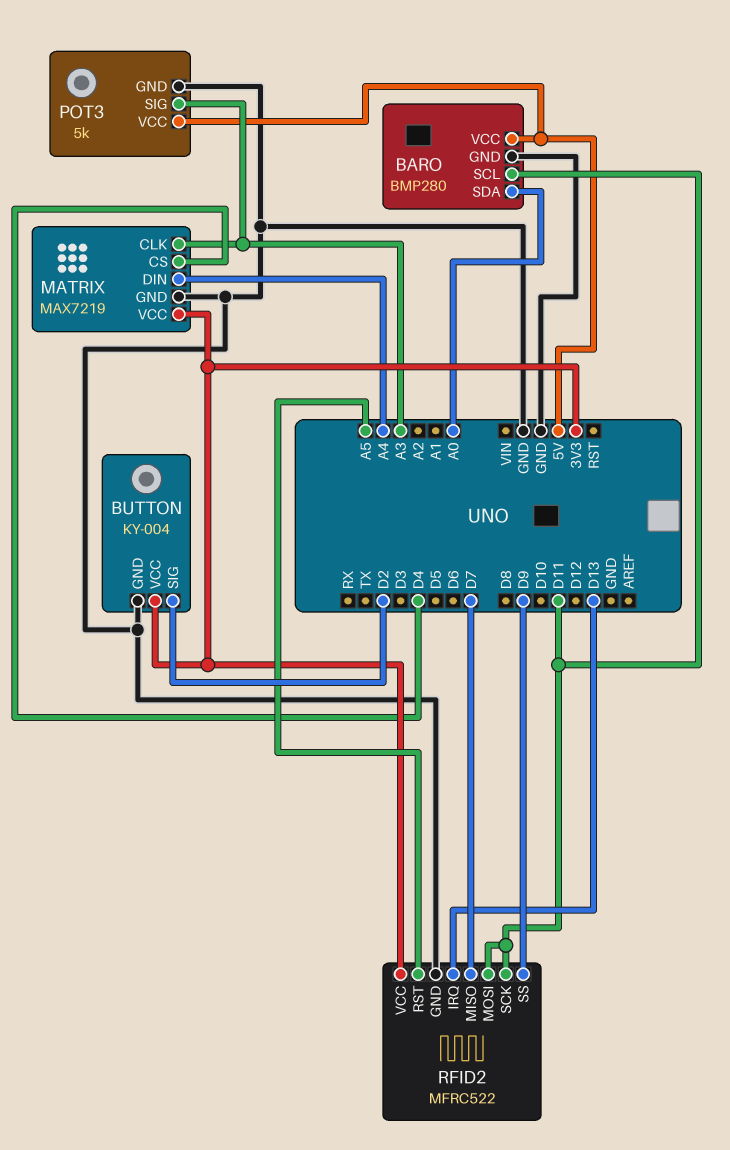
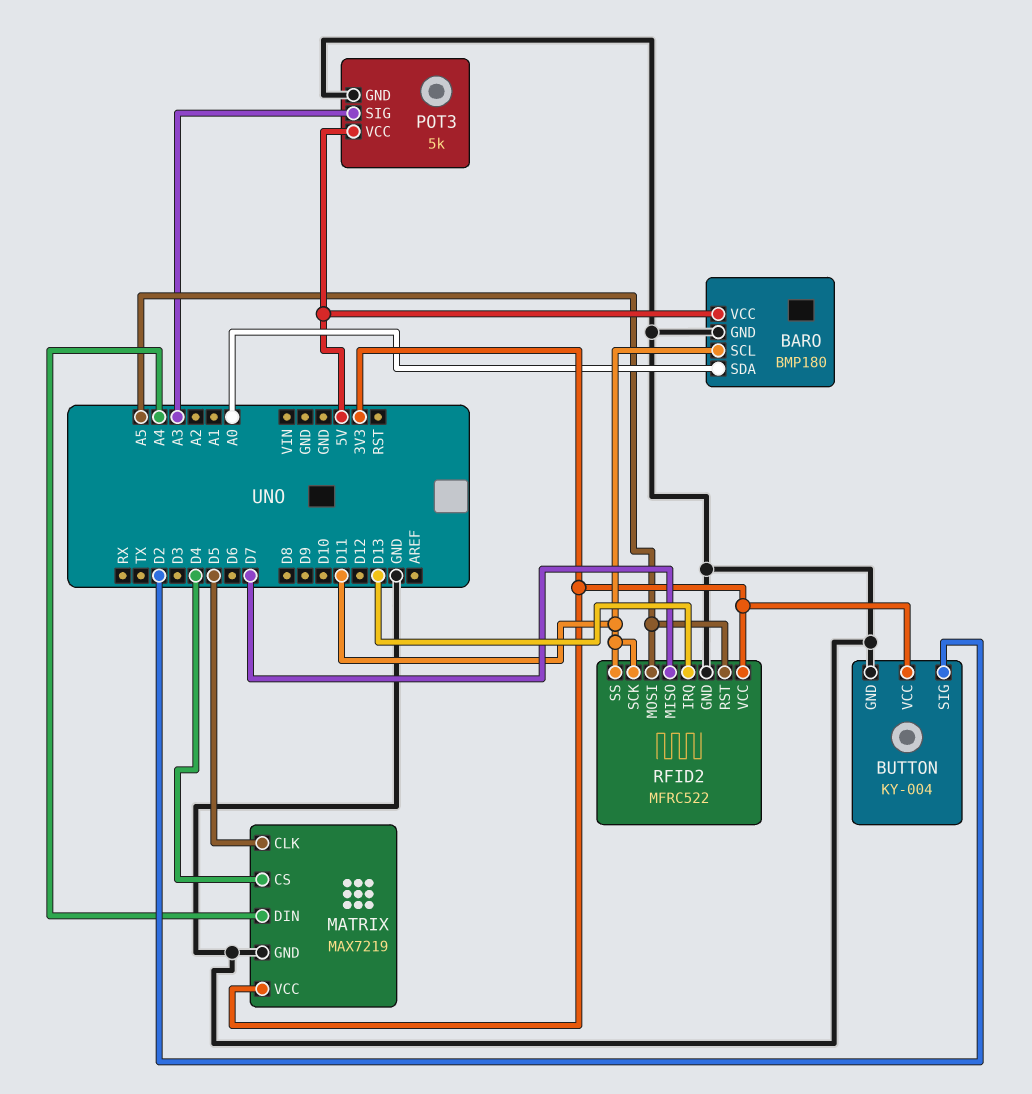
BARO: BMP280 -> BMP180
MATRIX pin CLK: A3 -> D5
RFID2 pin MOSI: D11 -> A5
RFID2 pin SS: D9 -> D11

